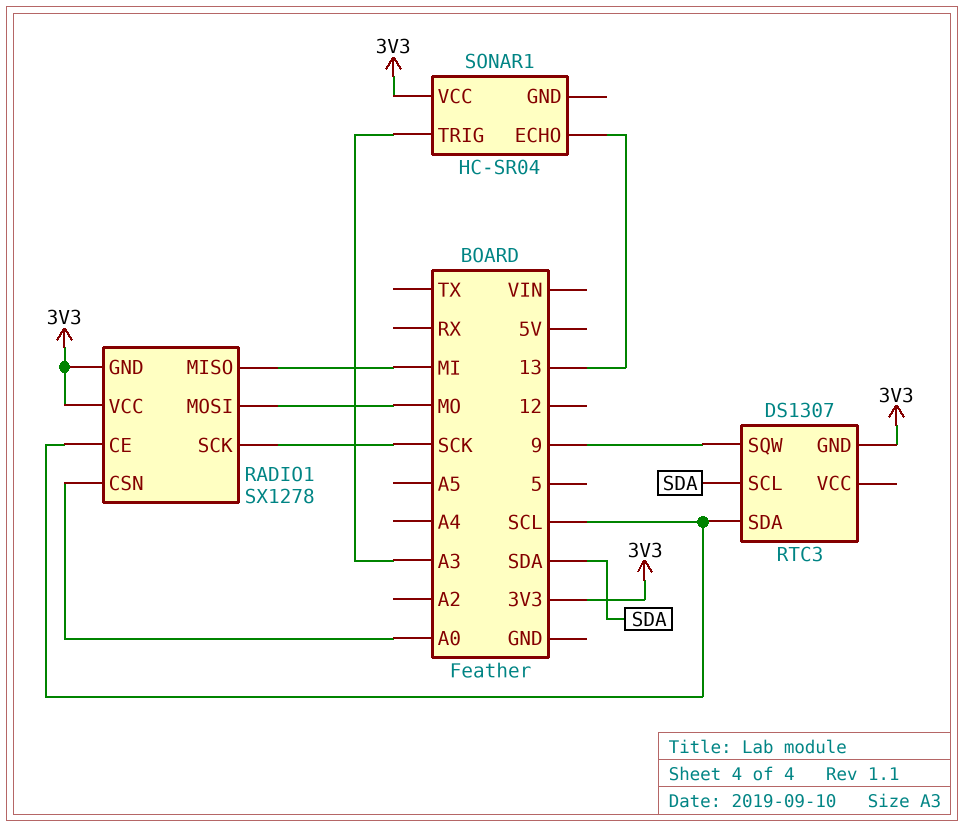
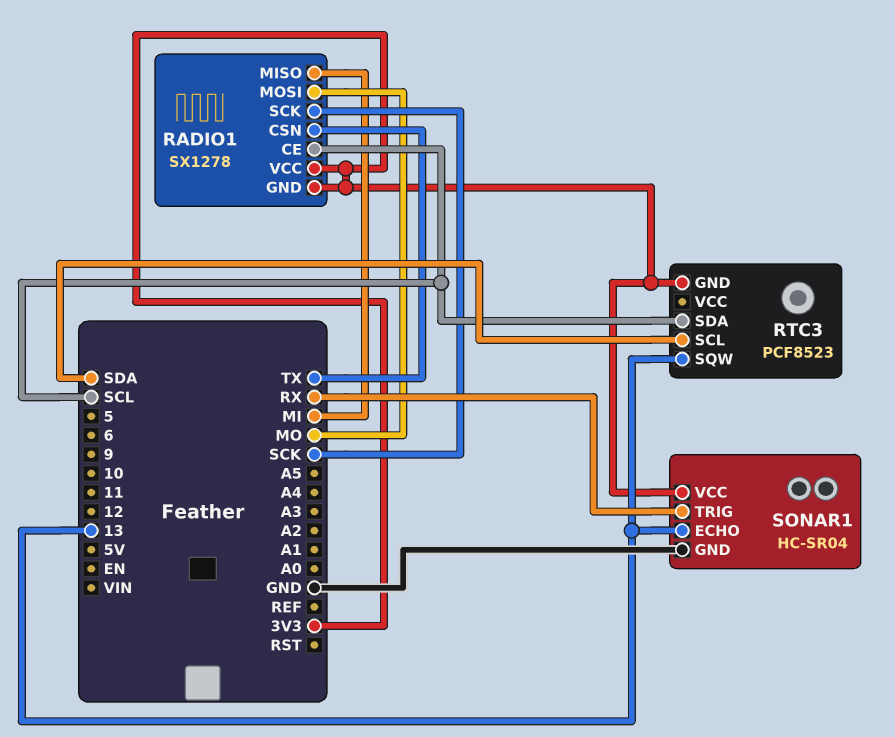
RADIO1 pin CSN: A0 -> TX
RTC3: DS1307 -> PCF8523
RTC3 pin SQW: 9 -> 13
SONAR1 pin GND: none -> GND
SONAR1 pin TRIG: A3 -> RX

